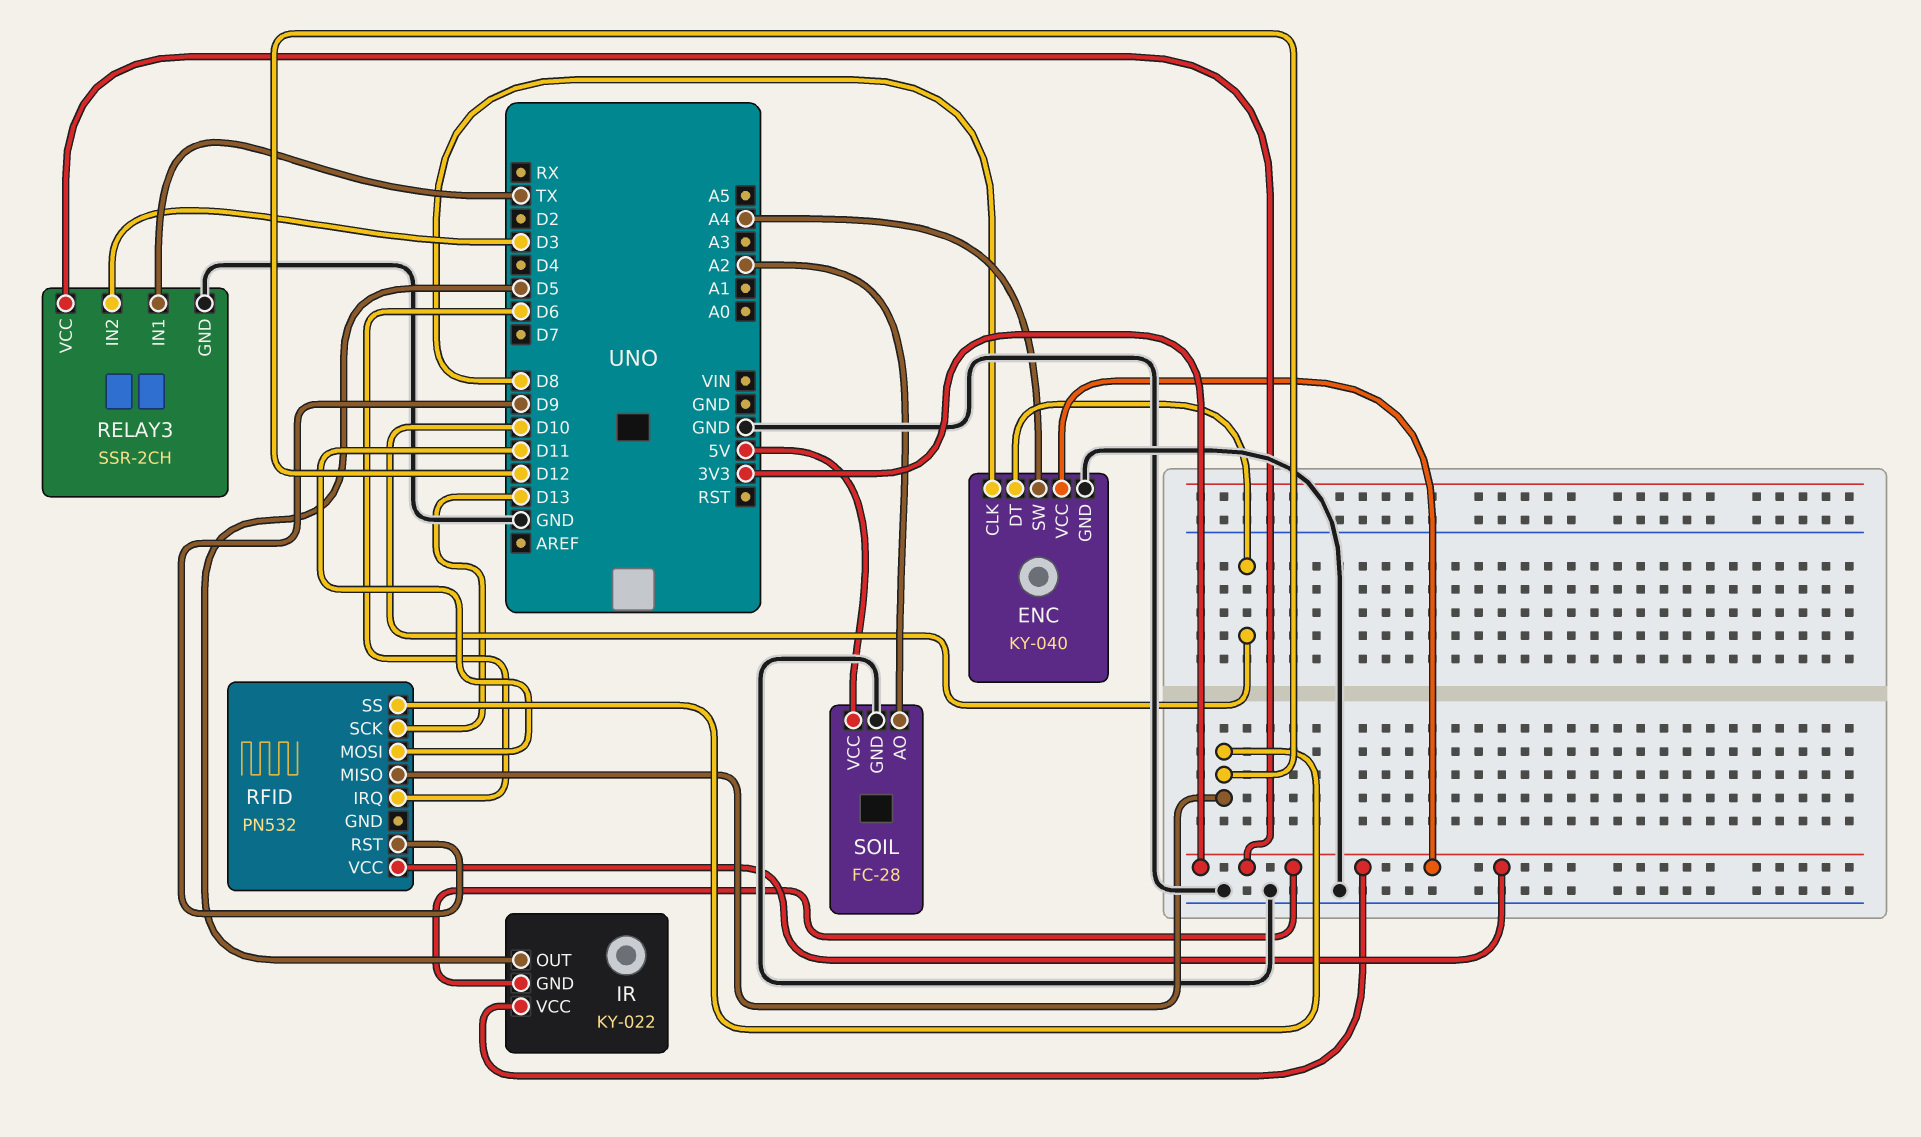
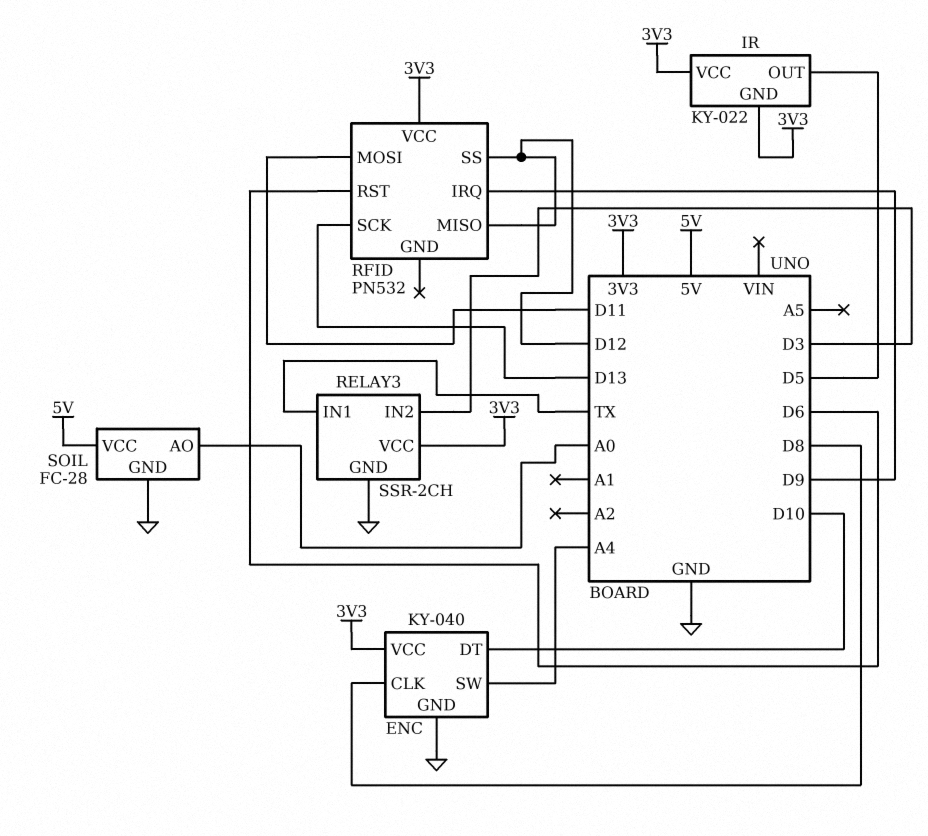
RFID pin IRQ: D6 -> D9
RFID pin RST: D9 -> D6
SOIL pin AO: A2 -> A0

